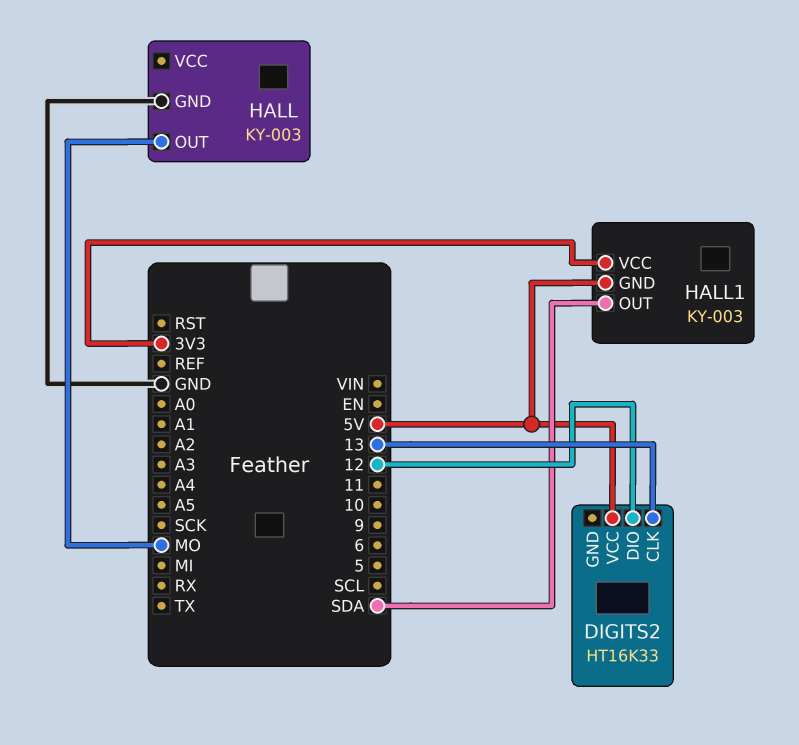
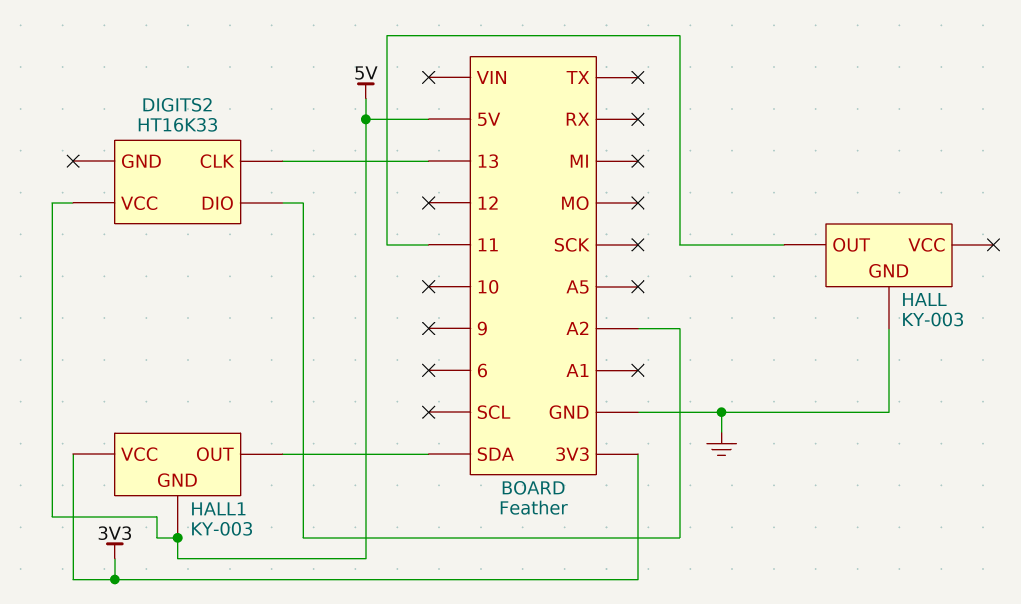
DIGITS2 pin DIO: 12 -> A2
HALL pin OUT: MO -> 11

